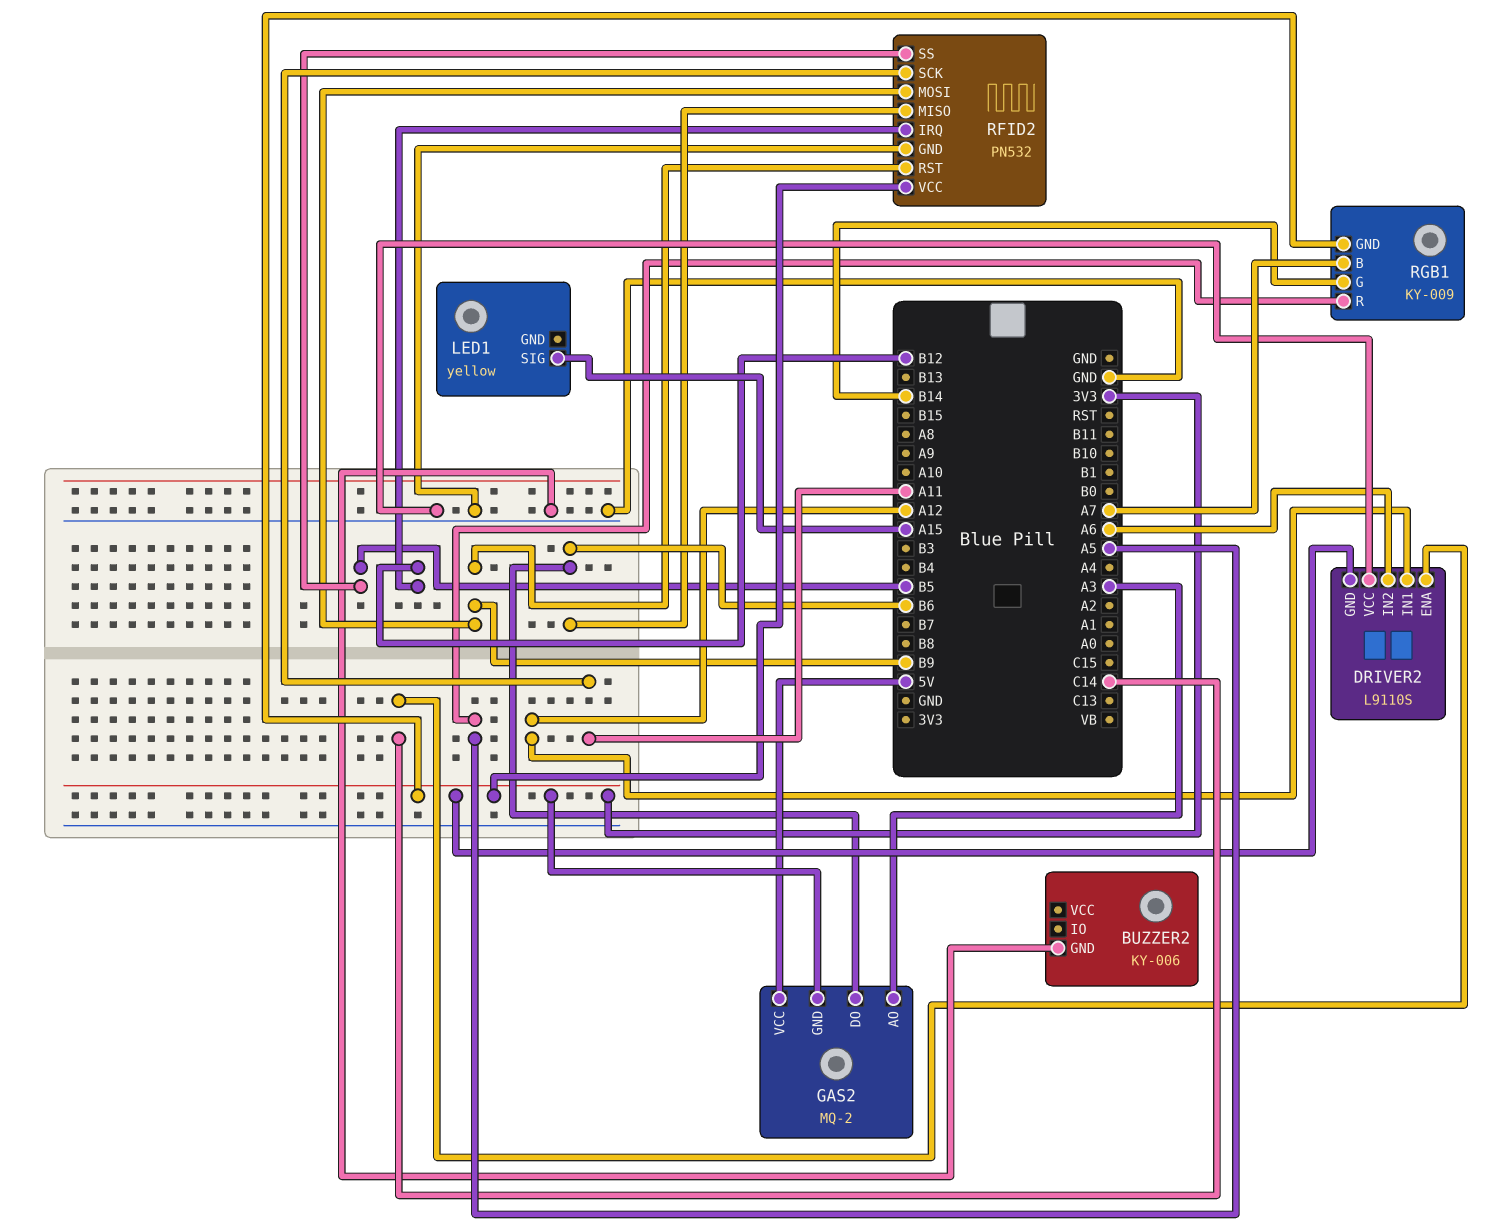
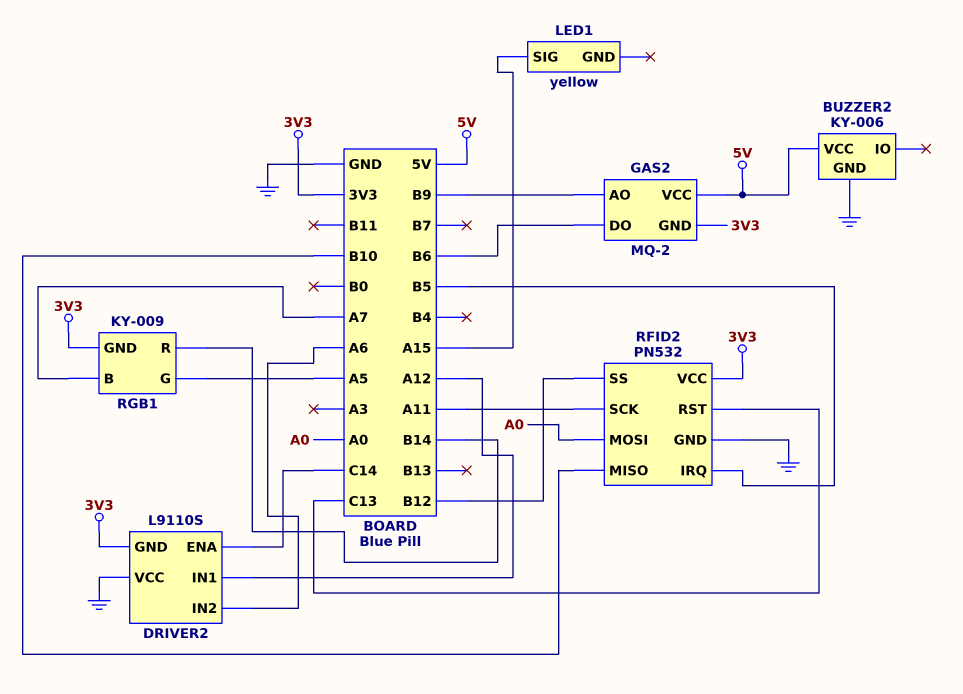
BUZZER2 pin VCC: none -> 5V
GAS2 pin AO: A3 -> B9
RFID2 pin IRQ: B12 -> B5
RFID2 pin MISO: B6 -> B10
RFID2 pin MOSI: B9 -> A0
RFID2 pin RST: B9 -> C13
RFID2 pin SS: B5 -> B12
RGB1 pin G: B14 -> A5
RGB1 pin R: A5 -> B14

